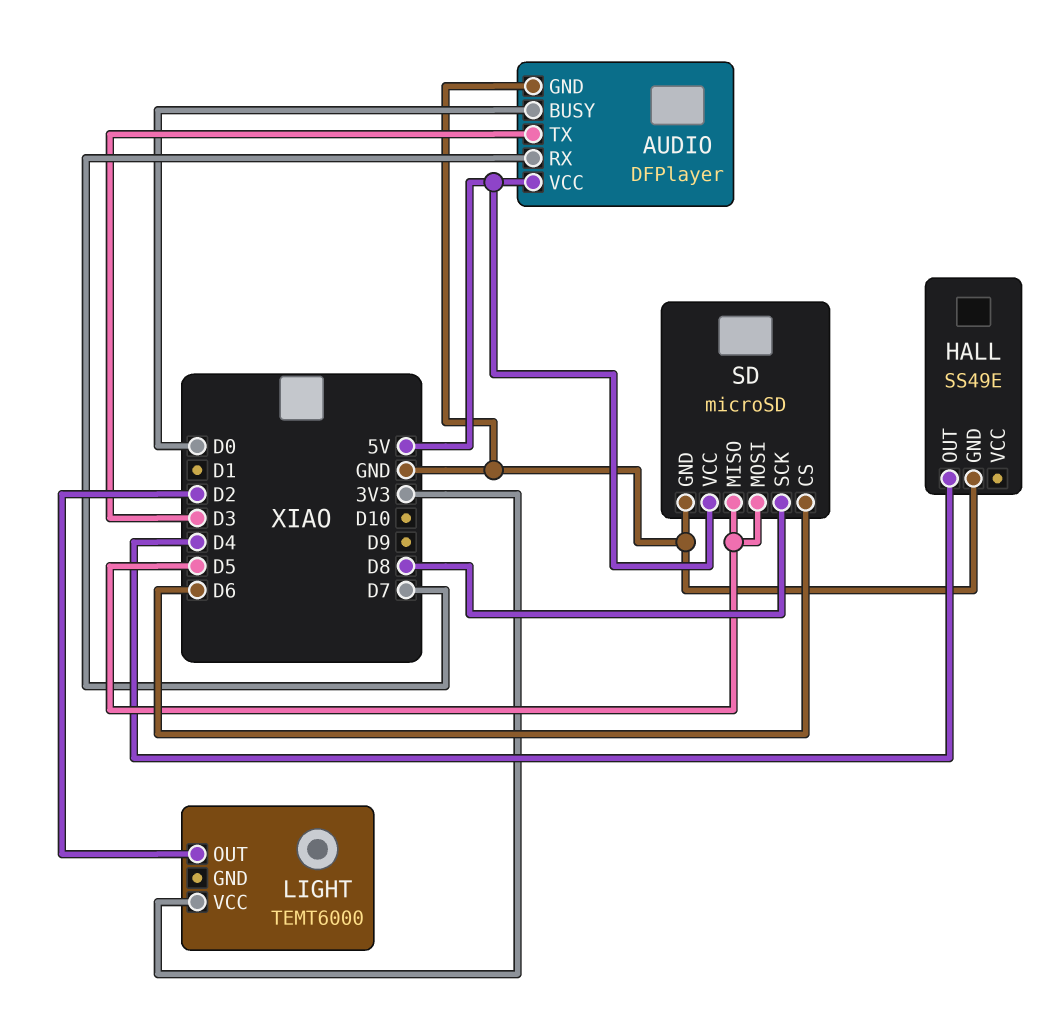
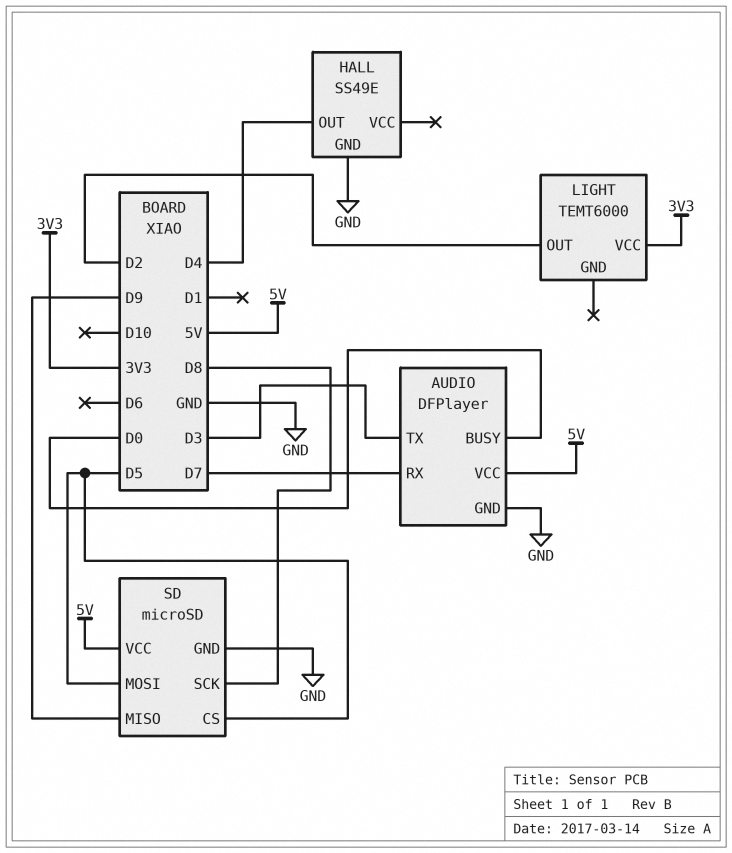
SD pin CS: D6 -> D5
SD pin MISO: D5 -> D9

